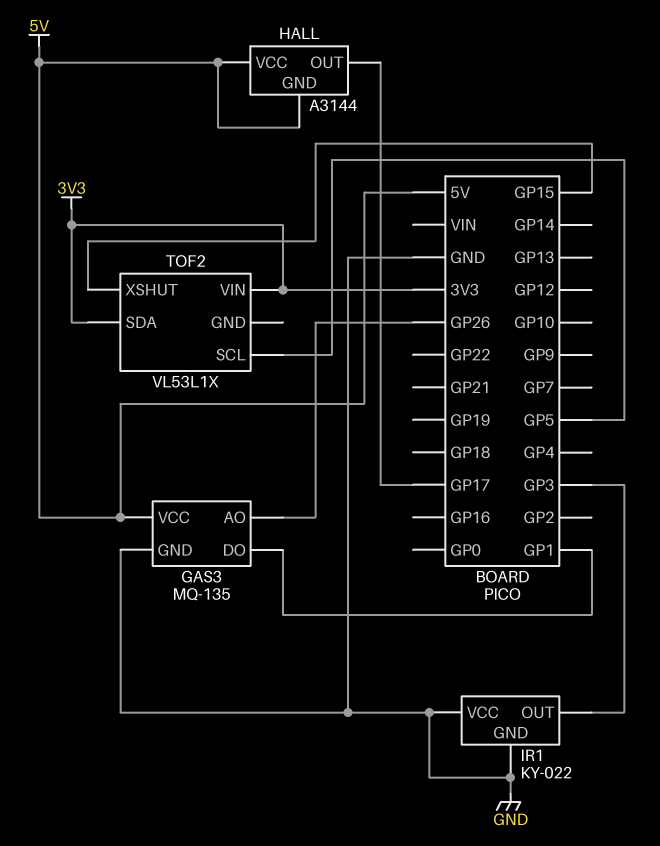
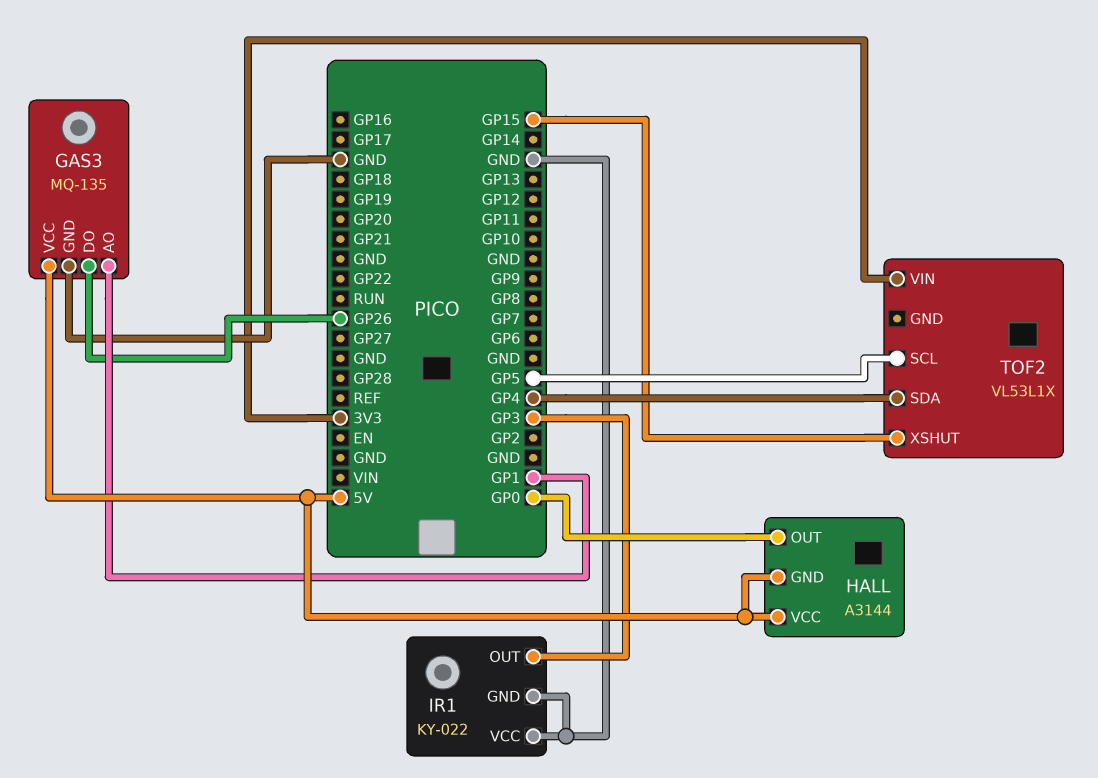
GAS3 pin AO: GP26 -> GP1
GAS3 pin DO: GP1 -> GP26
HALL pin OUT: GP17 -> GP0
TOF2 pin SDA: 3V3 -> GP4

